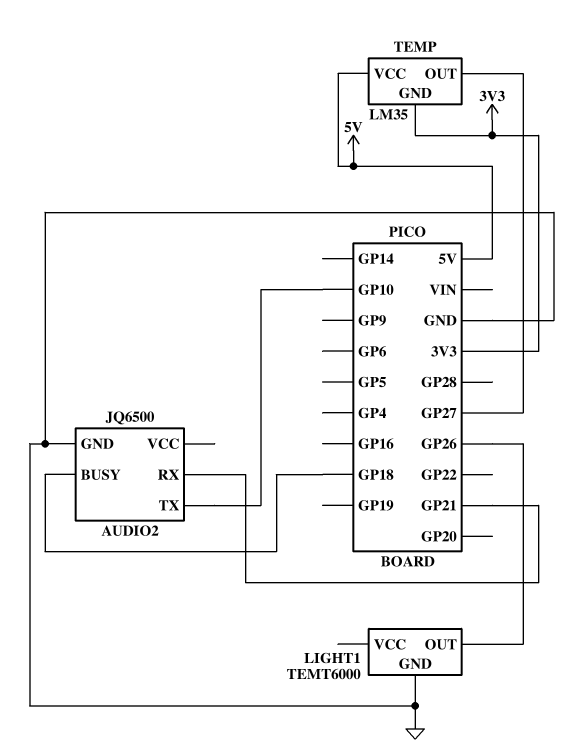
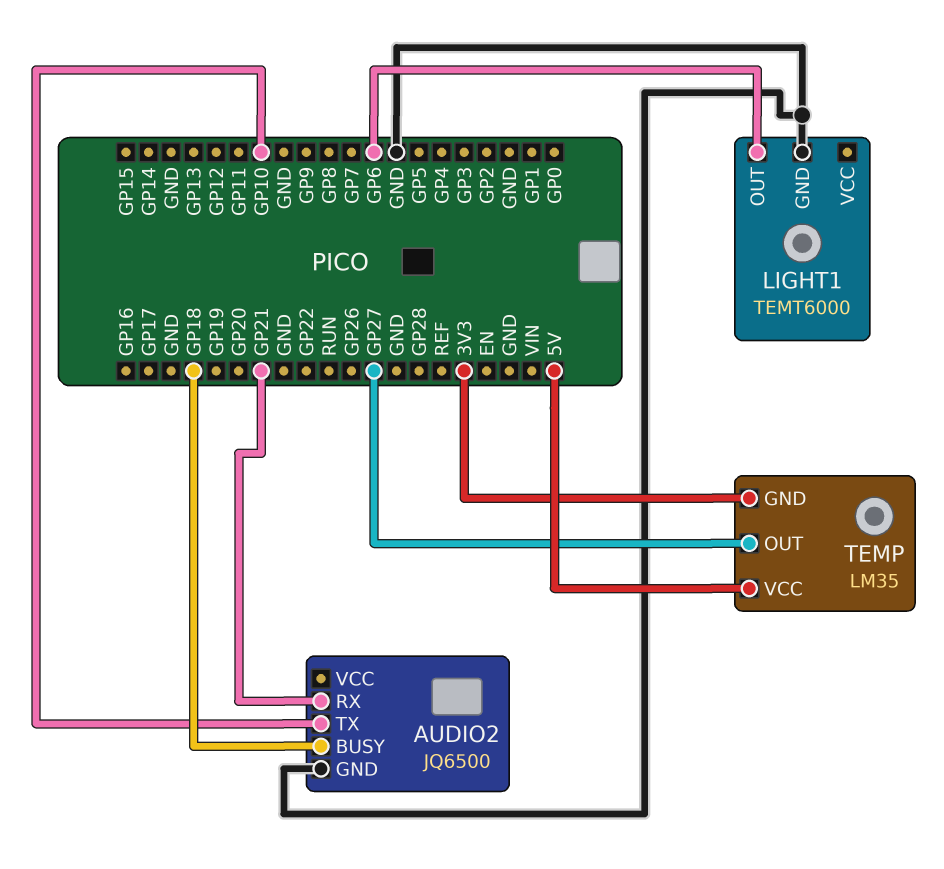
LIGHT1 pin OUT: GP26 -> GP6

